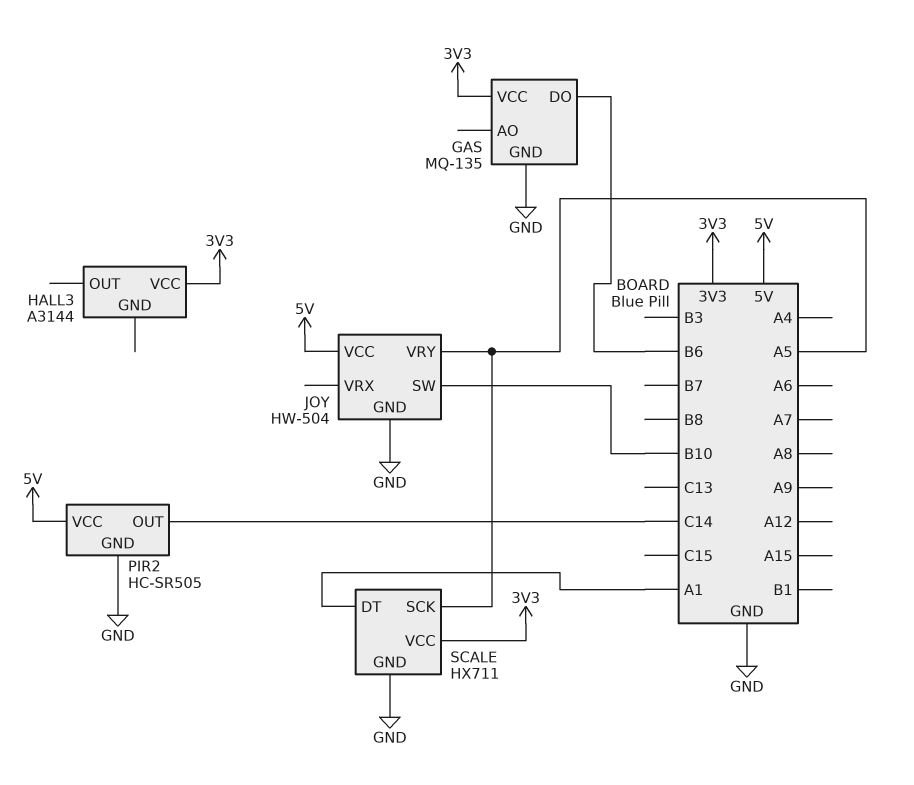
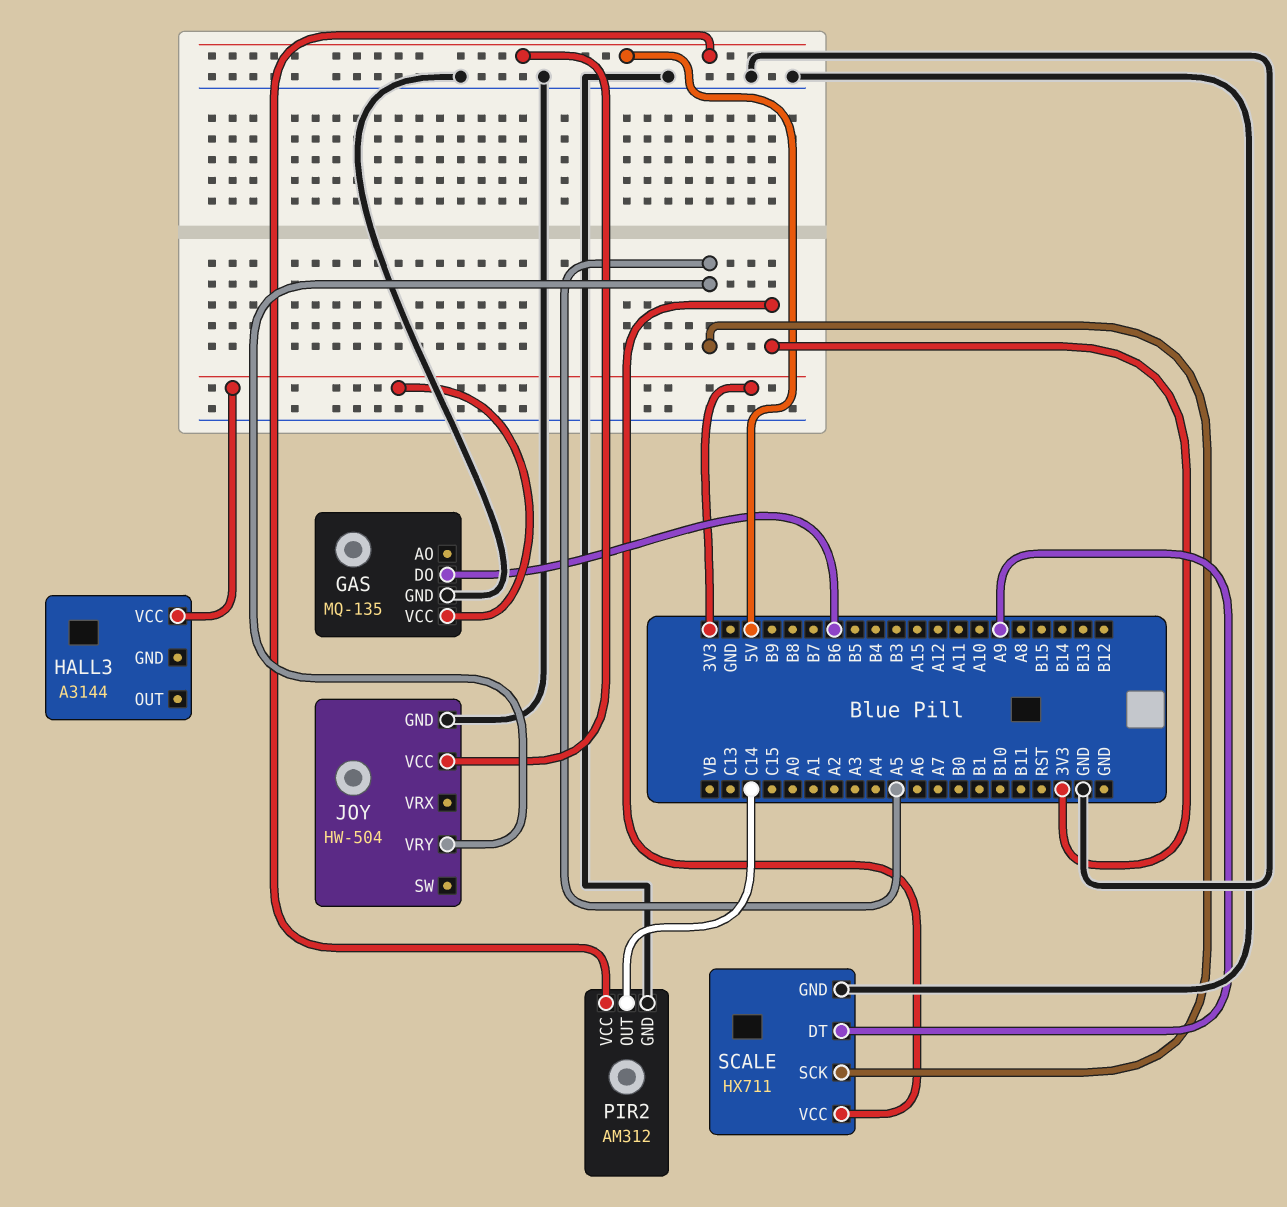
JOY pin SW: B10 -> none
PIR2: HC-SR505 -> AM312
SCALE pin DT: A1 -> A9

